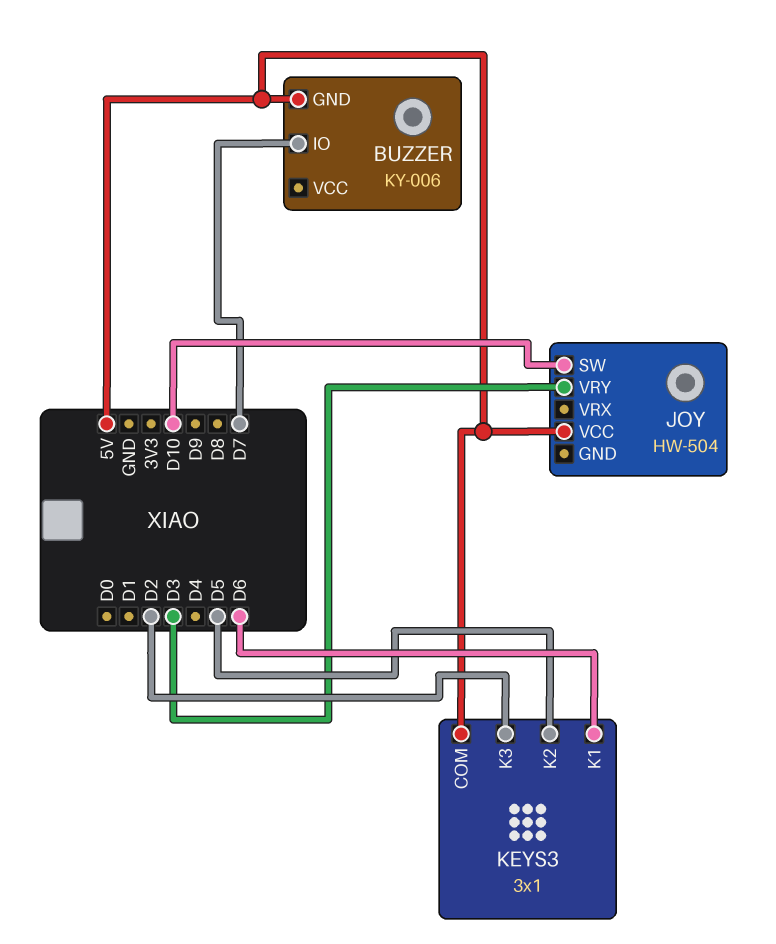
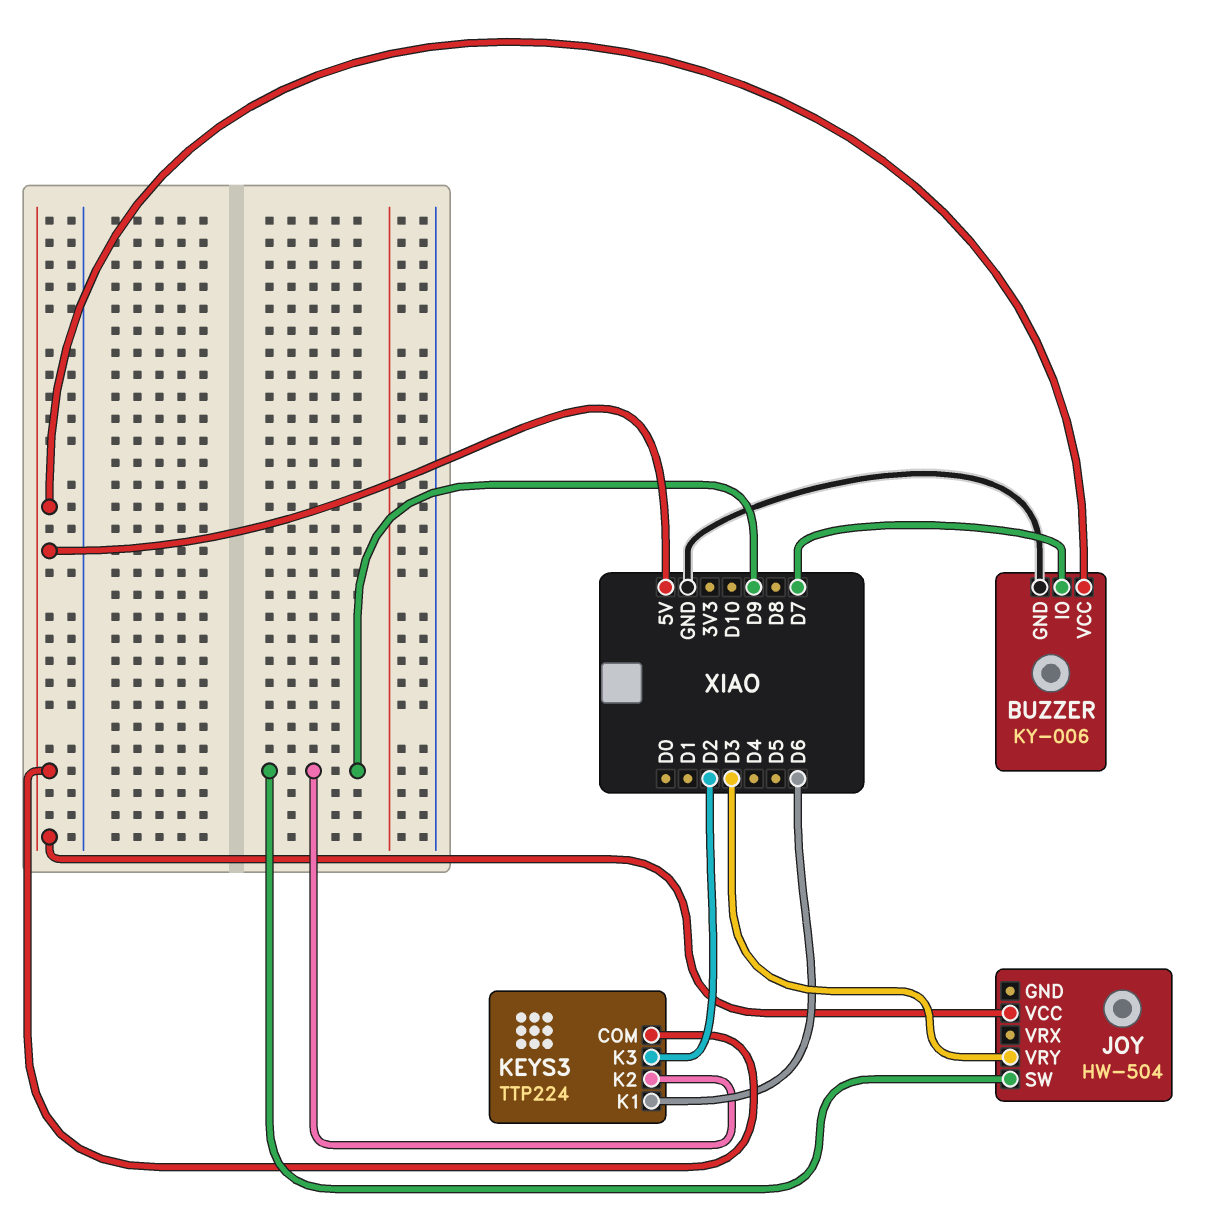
BUZZER pin GND: 5V -> GND
BUZZER pin VCC: none -> 5V
JOY pin SW: D10 -> D9
KEYS3: 3x1 -> TTP224
KEYS3 pin K2: D5 -> D9

